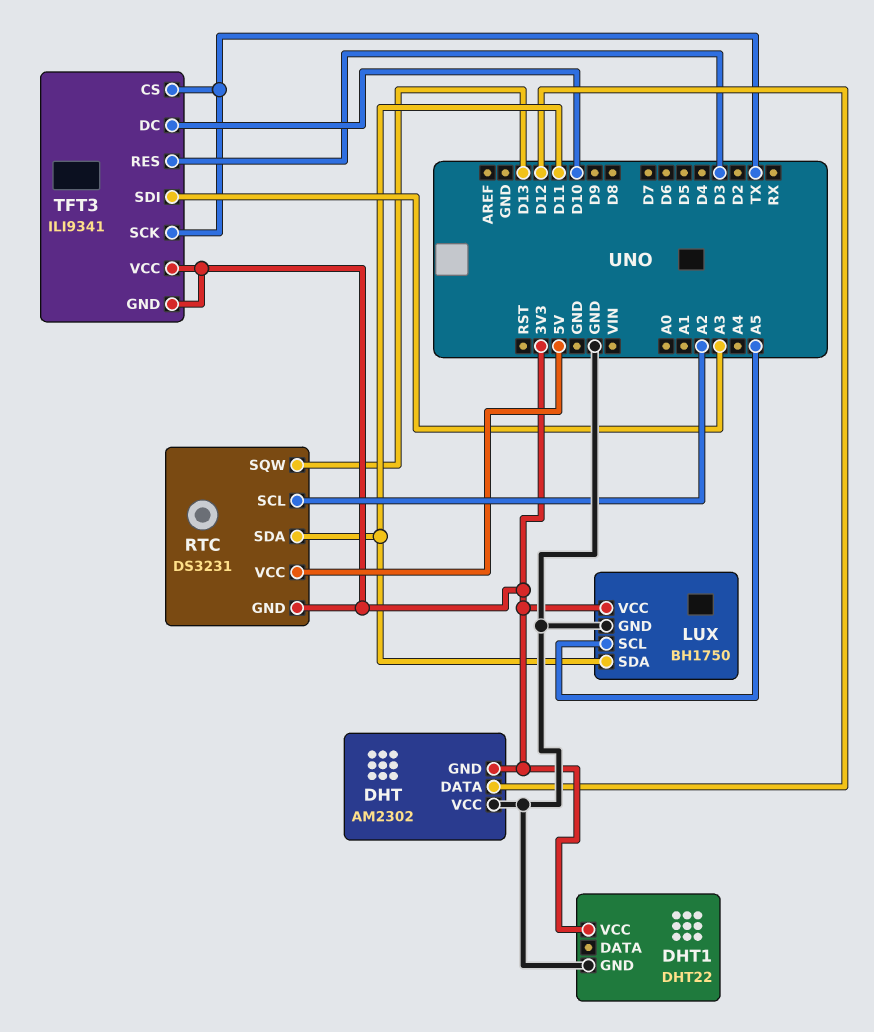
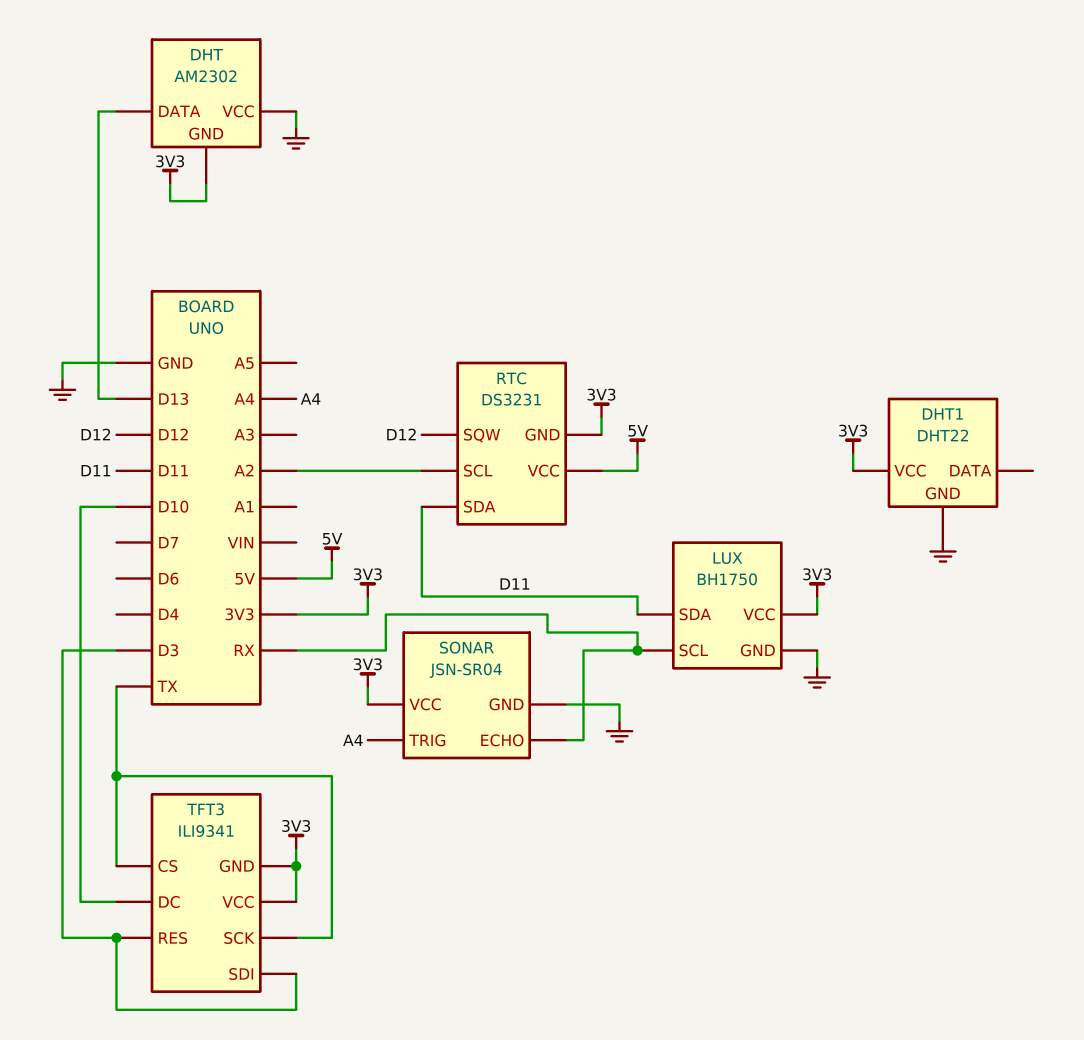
DHT pin DATA: D12 -> D13
LUX pin SCL: A5 -> RX
RTC pin SQW: D13 -> D12
SONAR: none -> JSN-SR04
SONAR pin ECHO: none -> RX
SONAR pin GND: none -> GND
SONAR pin TRIG: none -> A4
SONAR pin VCC: none -> 3V3
TFT3 pin SDI: A3 -> D3

